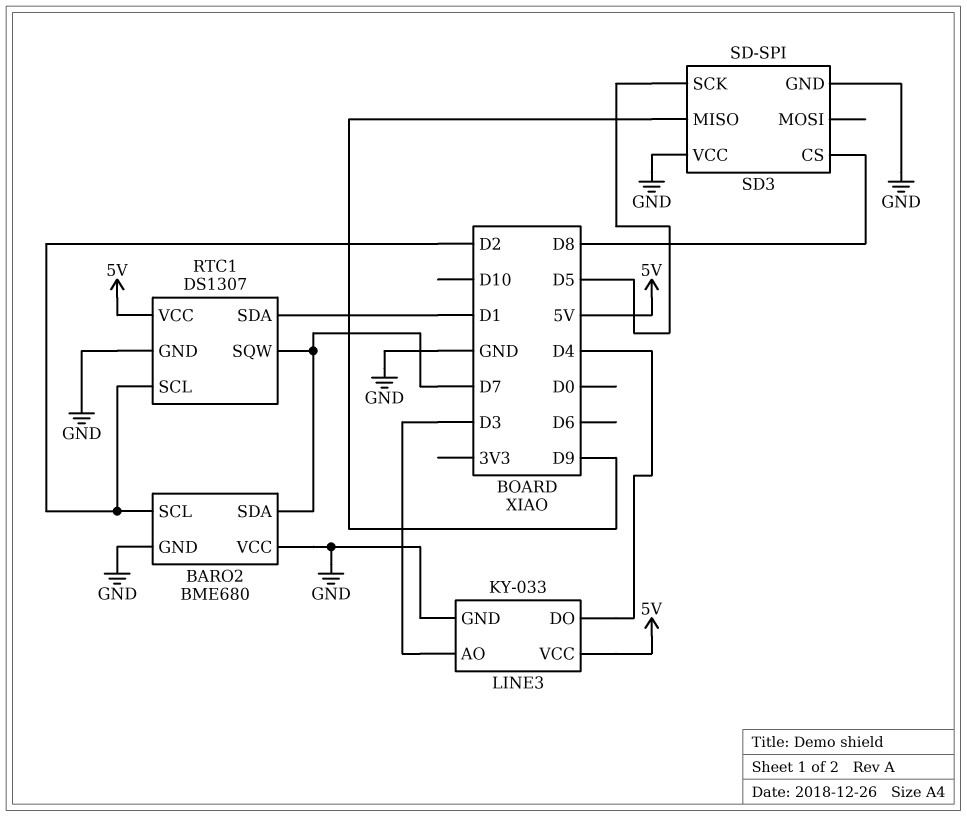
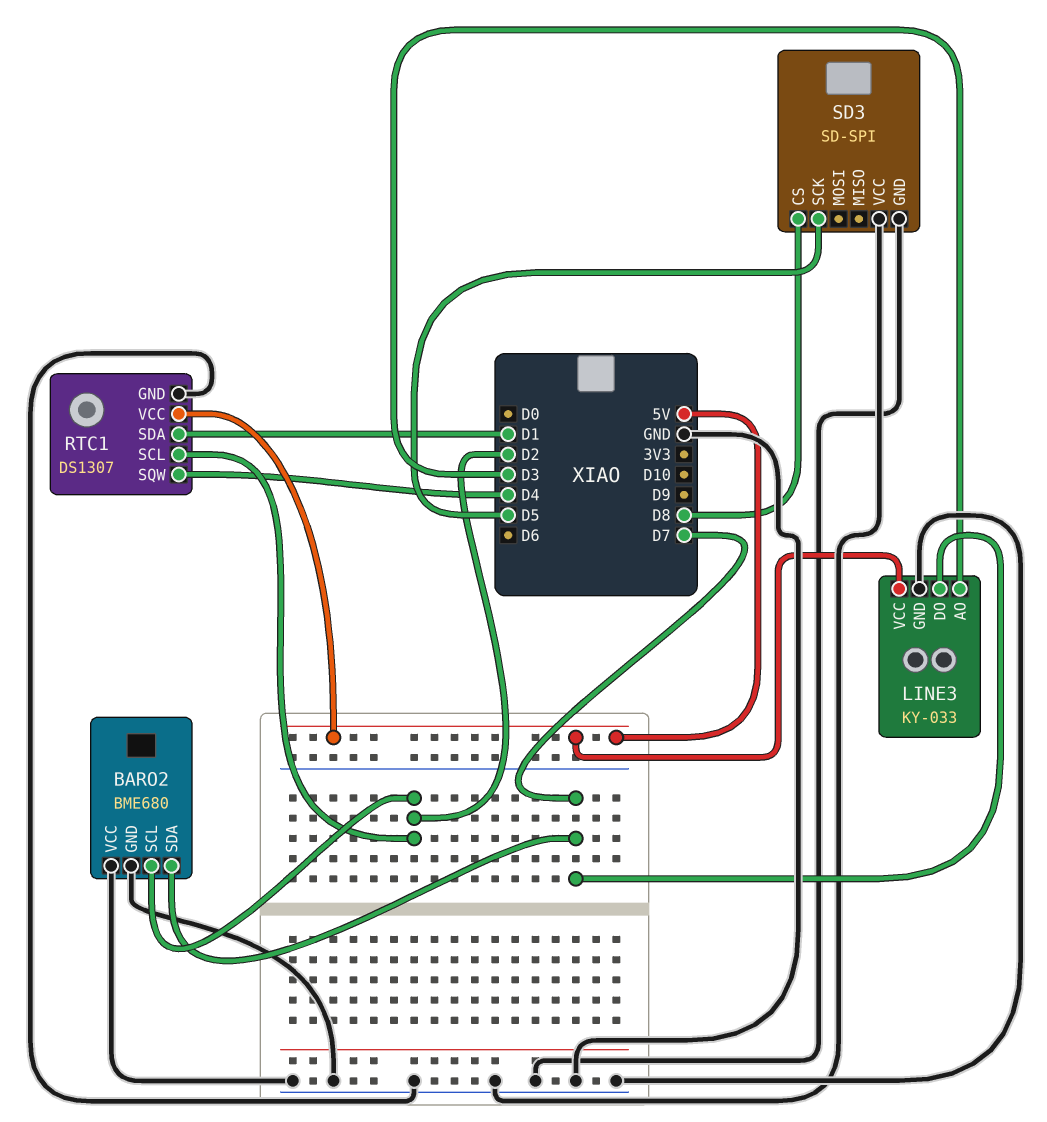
LINE3 pin DO: D4 -> D7
RTC1 pin SQW: D7 -> D4
SD3 pin MISO: D9 -> none

